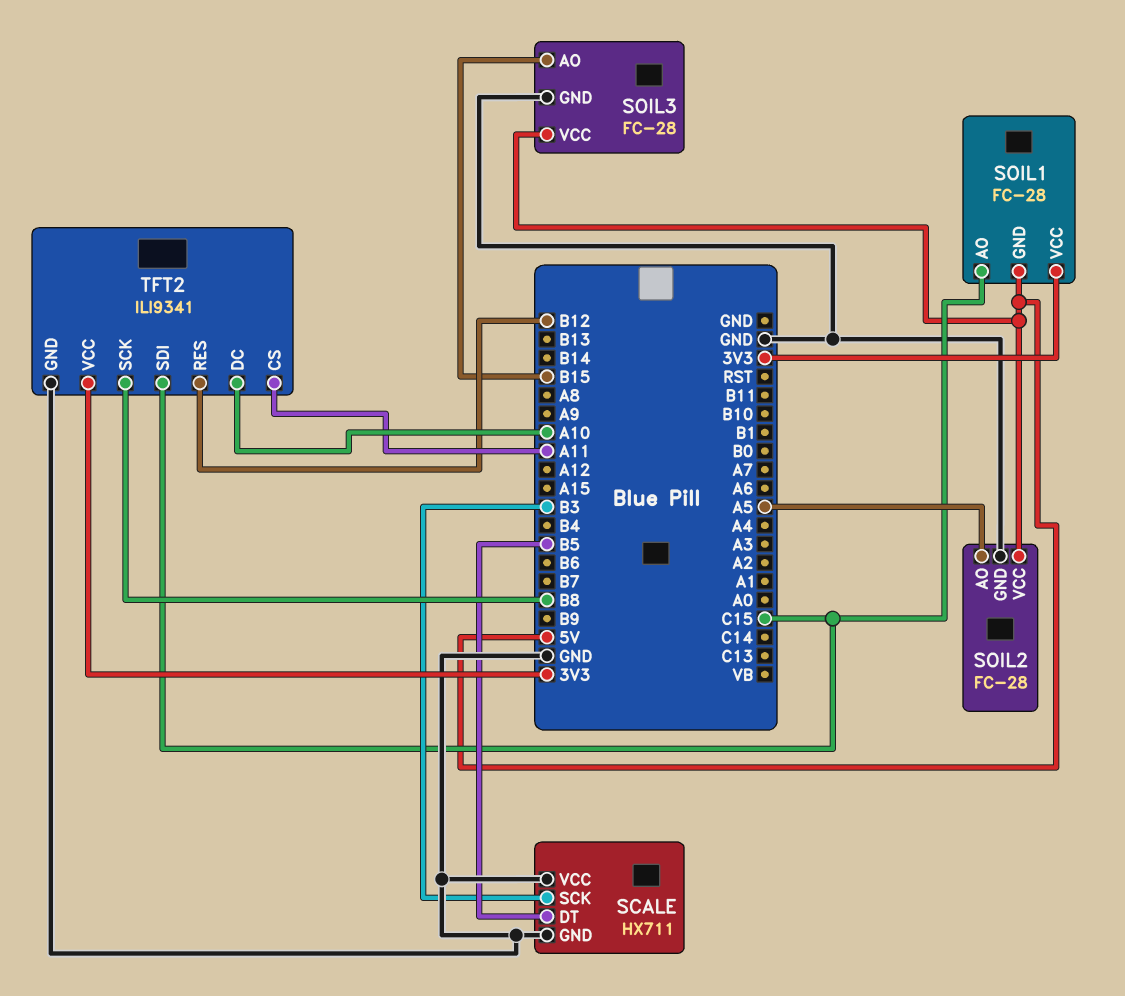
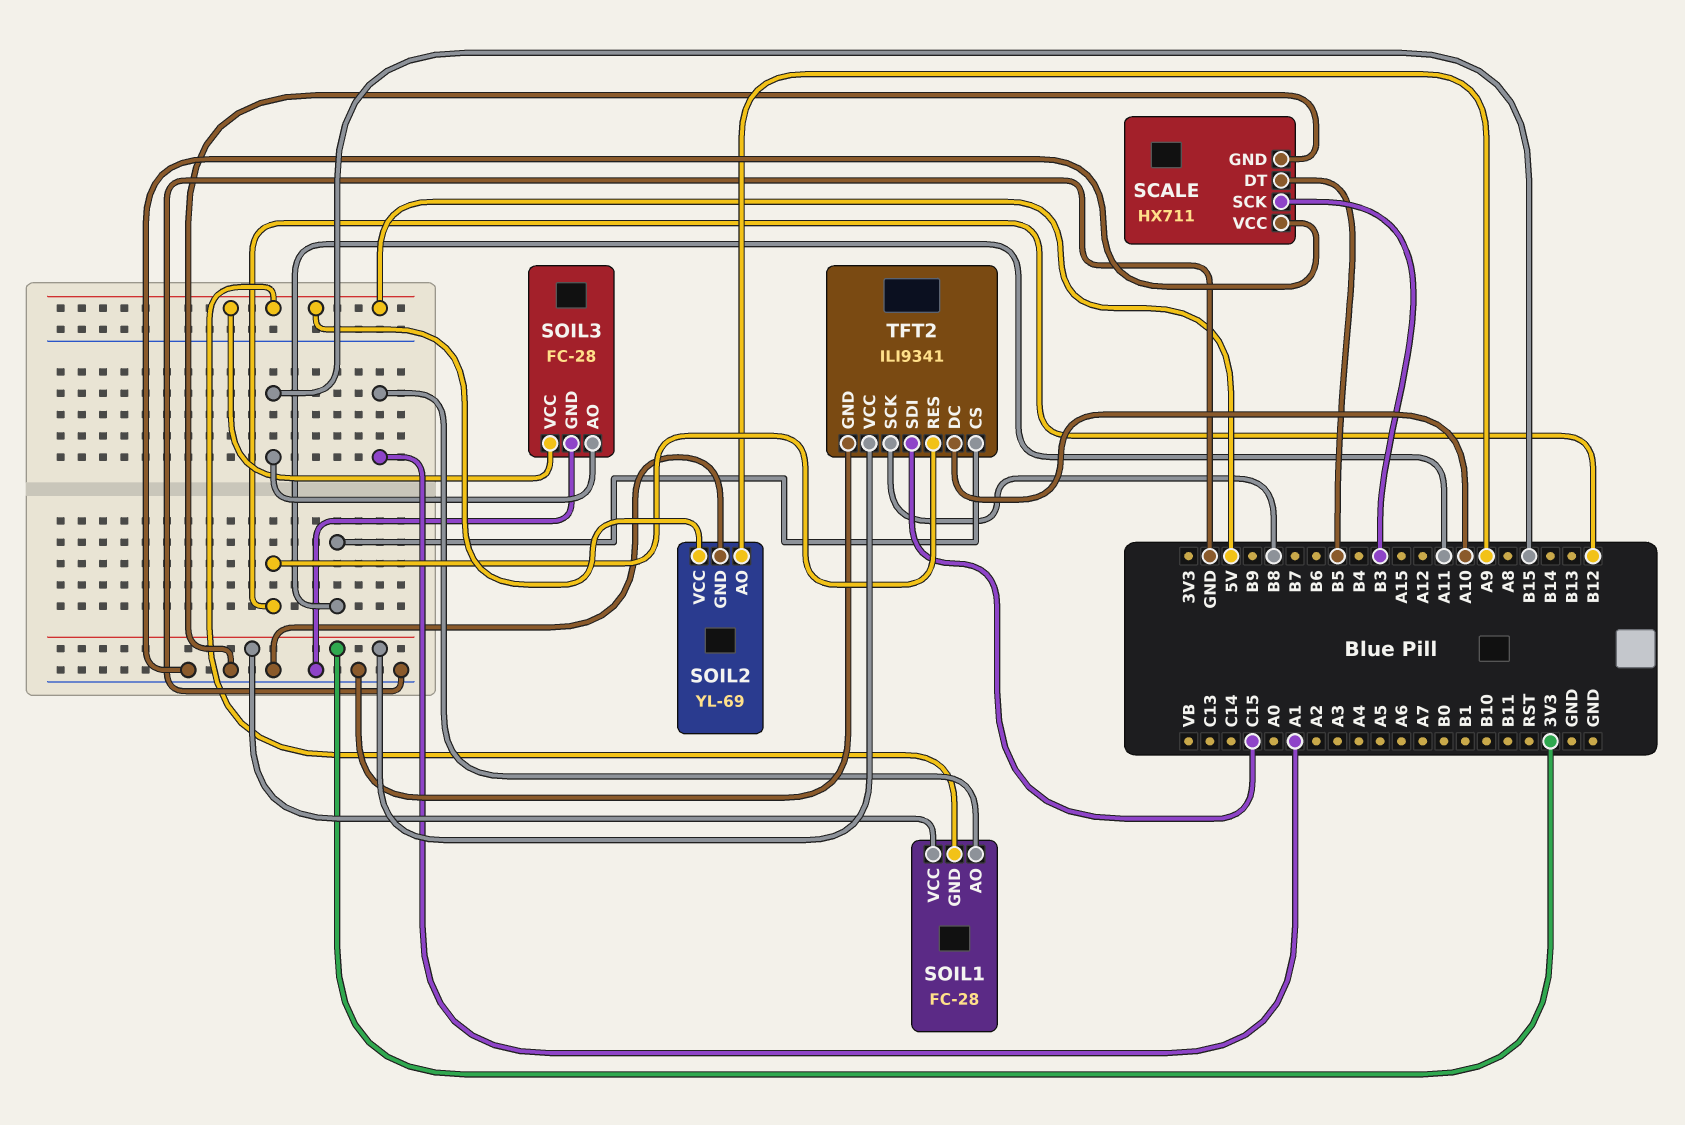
SOIL1 pin AO: C15 -> A1
SOIL2: FC-28 -> YL-69
SOIL2 pin AO: A5 -> A9

